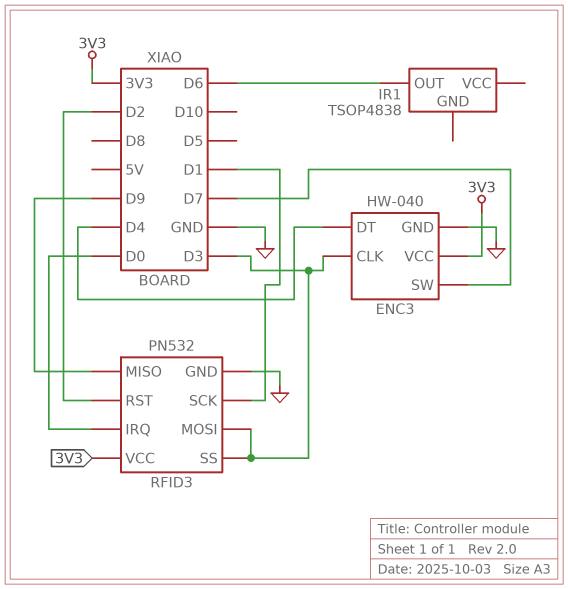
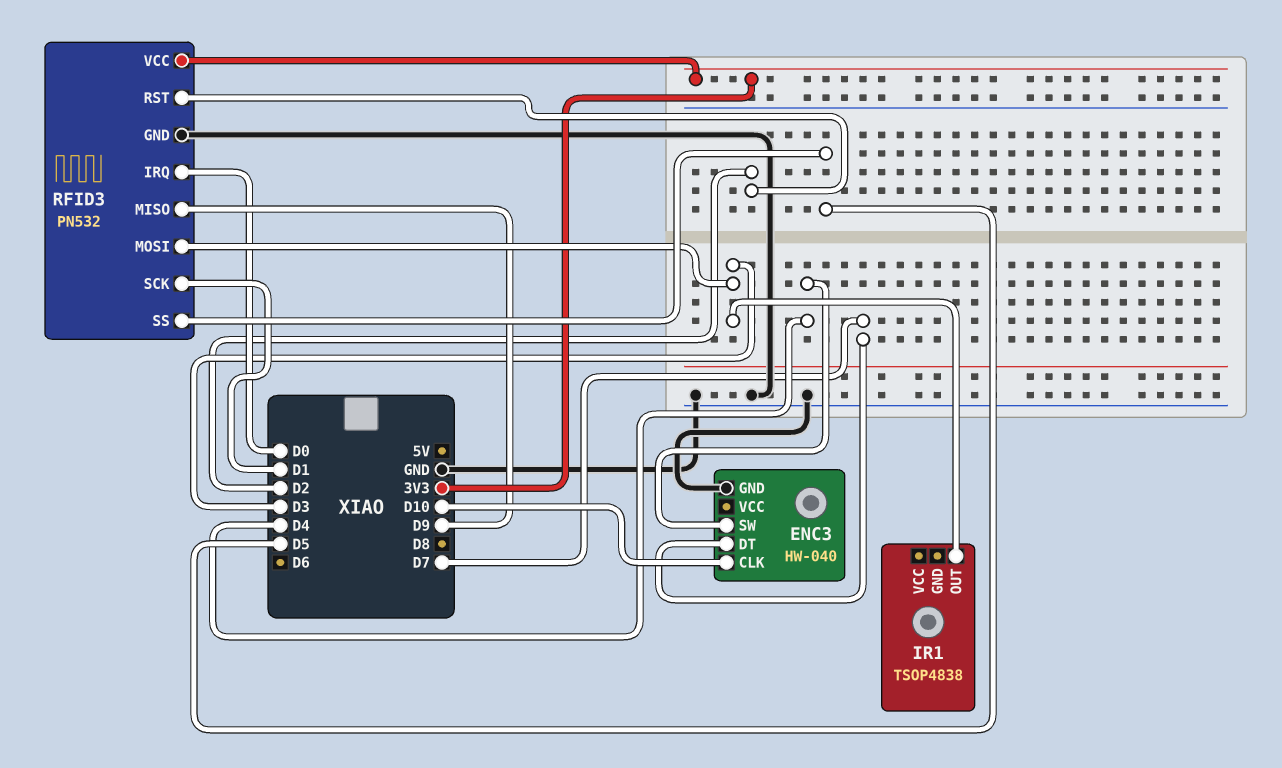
ENC3 pin CLK: D3 -> D10
ENC3 pin DT: D4 -> D7
ENC3 pin SW: D7 -> D4
ENC3 pin VCC: 3V3 -> none
IR1 pin OUT: D6 -> D3
RFID3 pin SS: D3 -> D5

